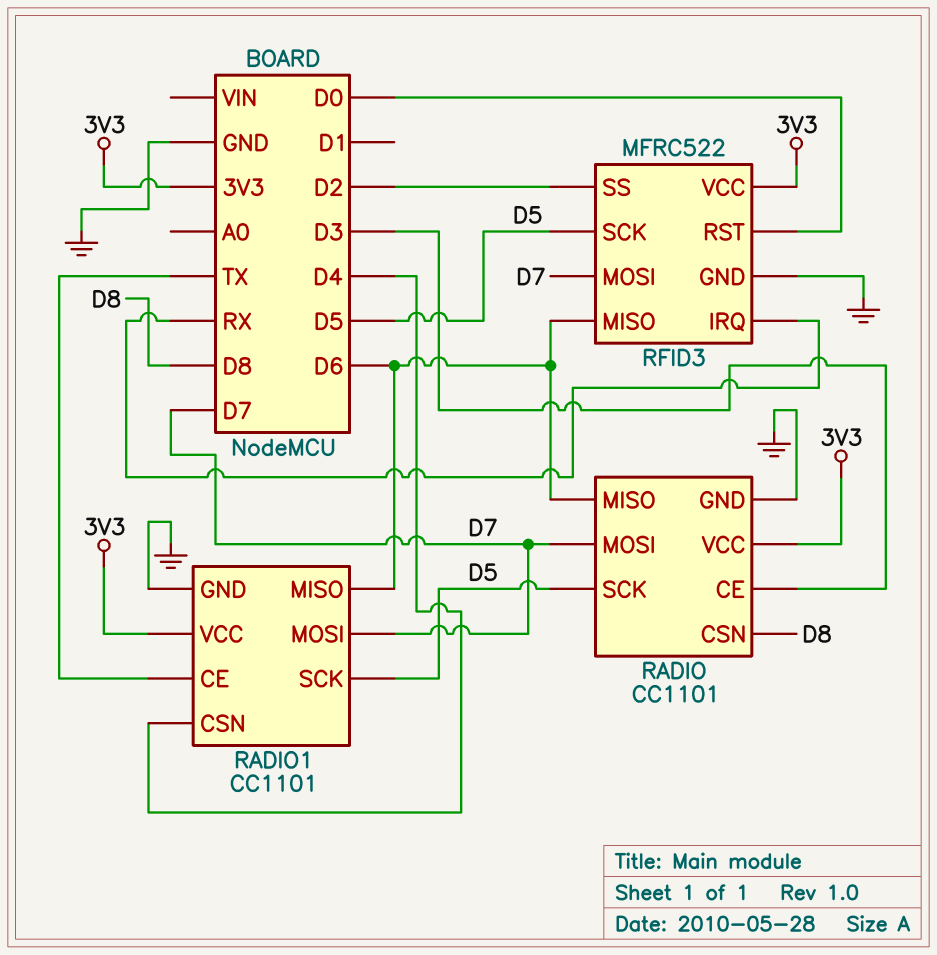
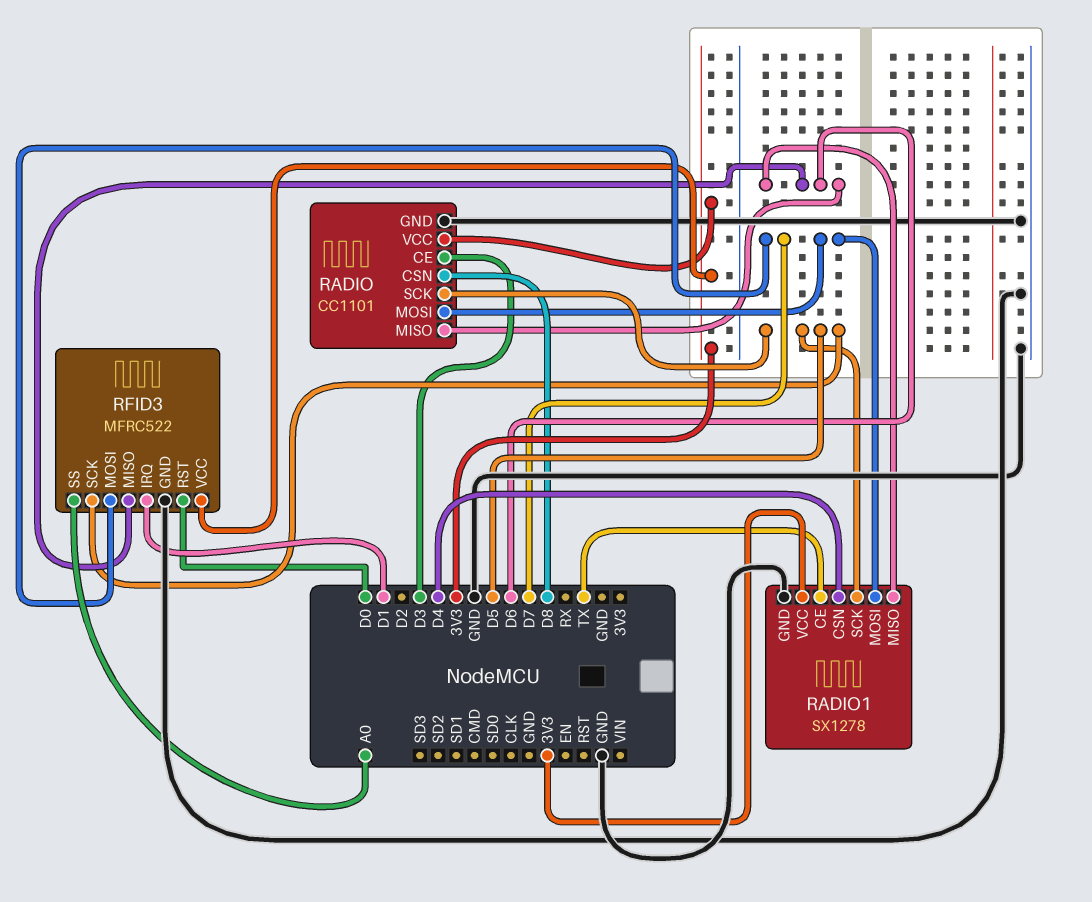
RADIO1: CC1101 -> SX1278
RFID3 pin IRQ: RX -> D1
RFID3 pin SS: D2 -> A0

